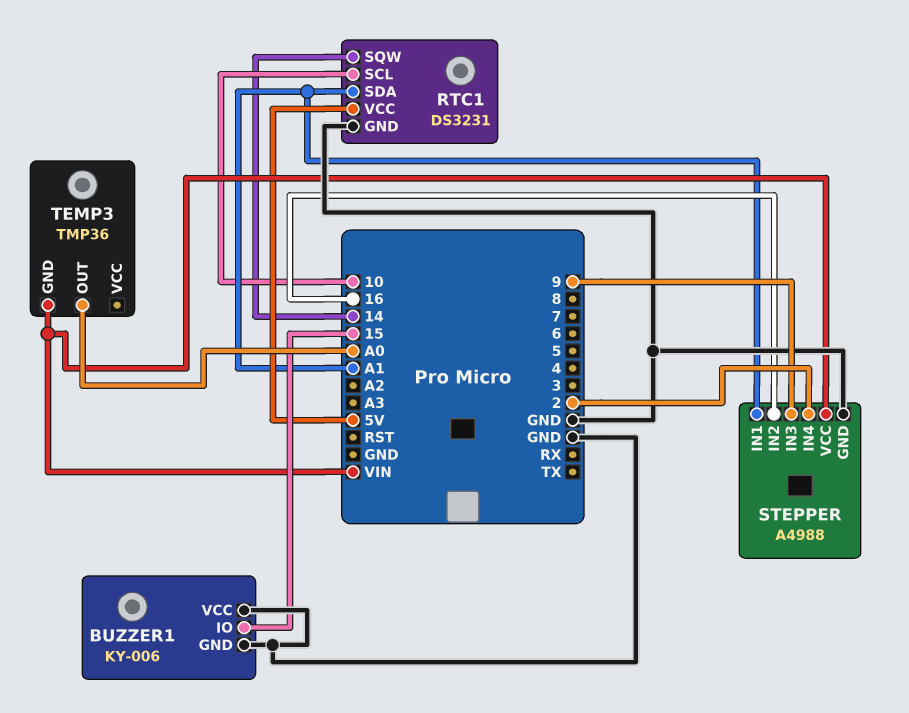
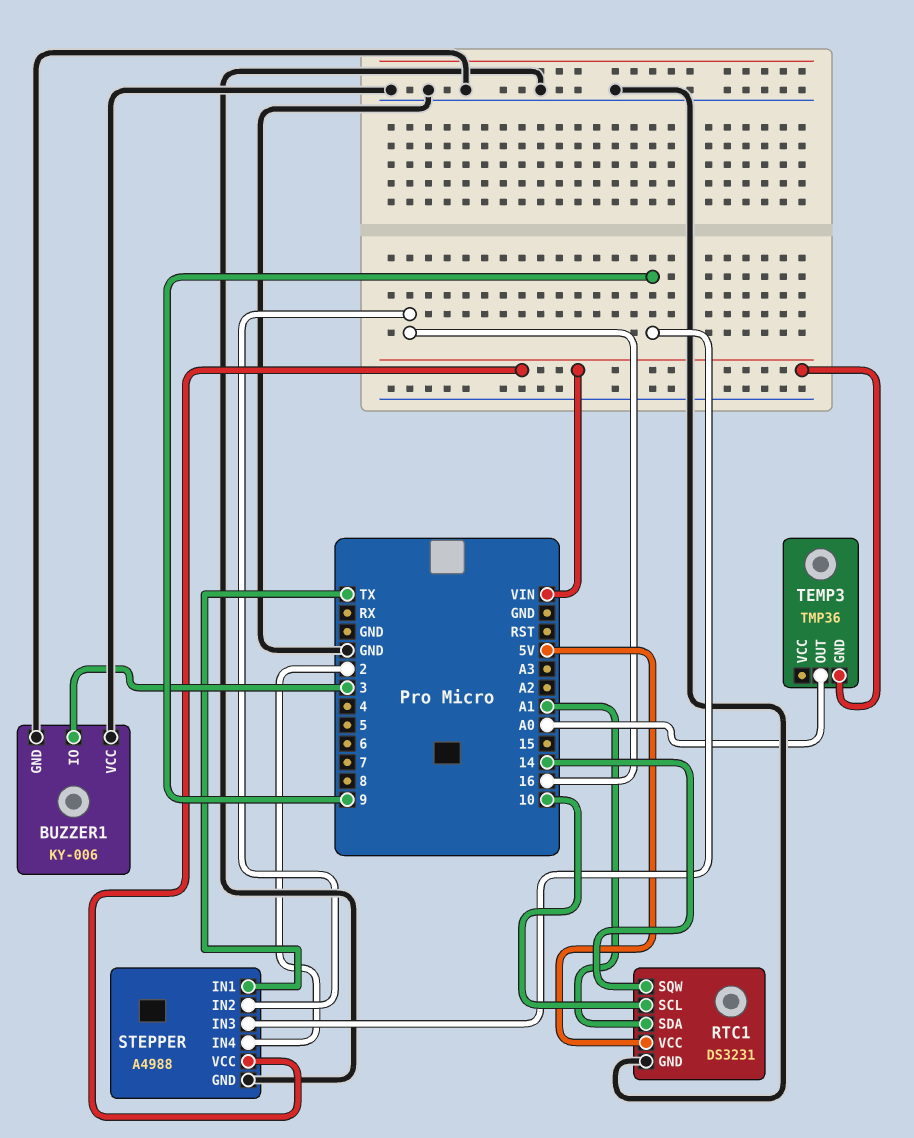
BUZZER1 pin IO: 15 -> 3
STEPPER pin IN1: A1 -> TX

